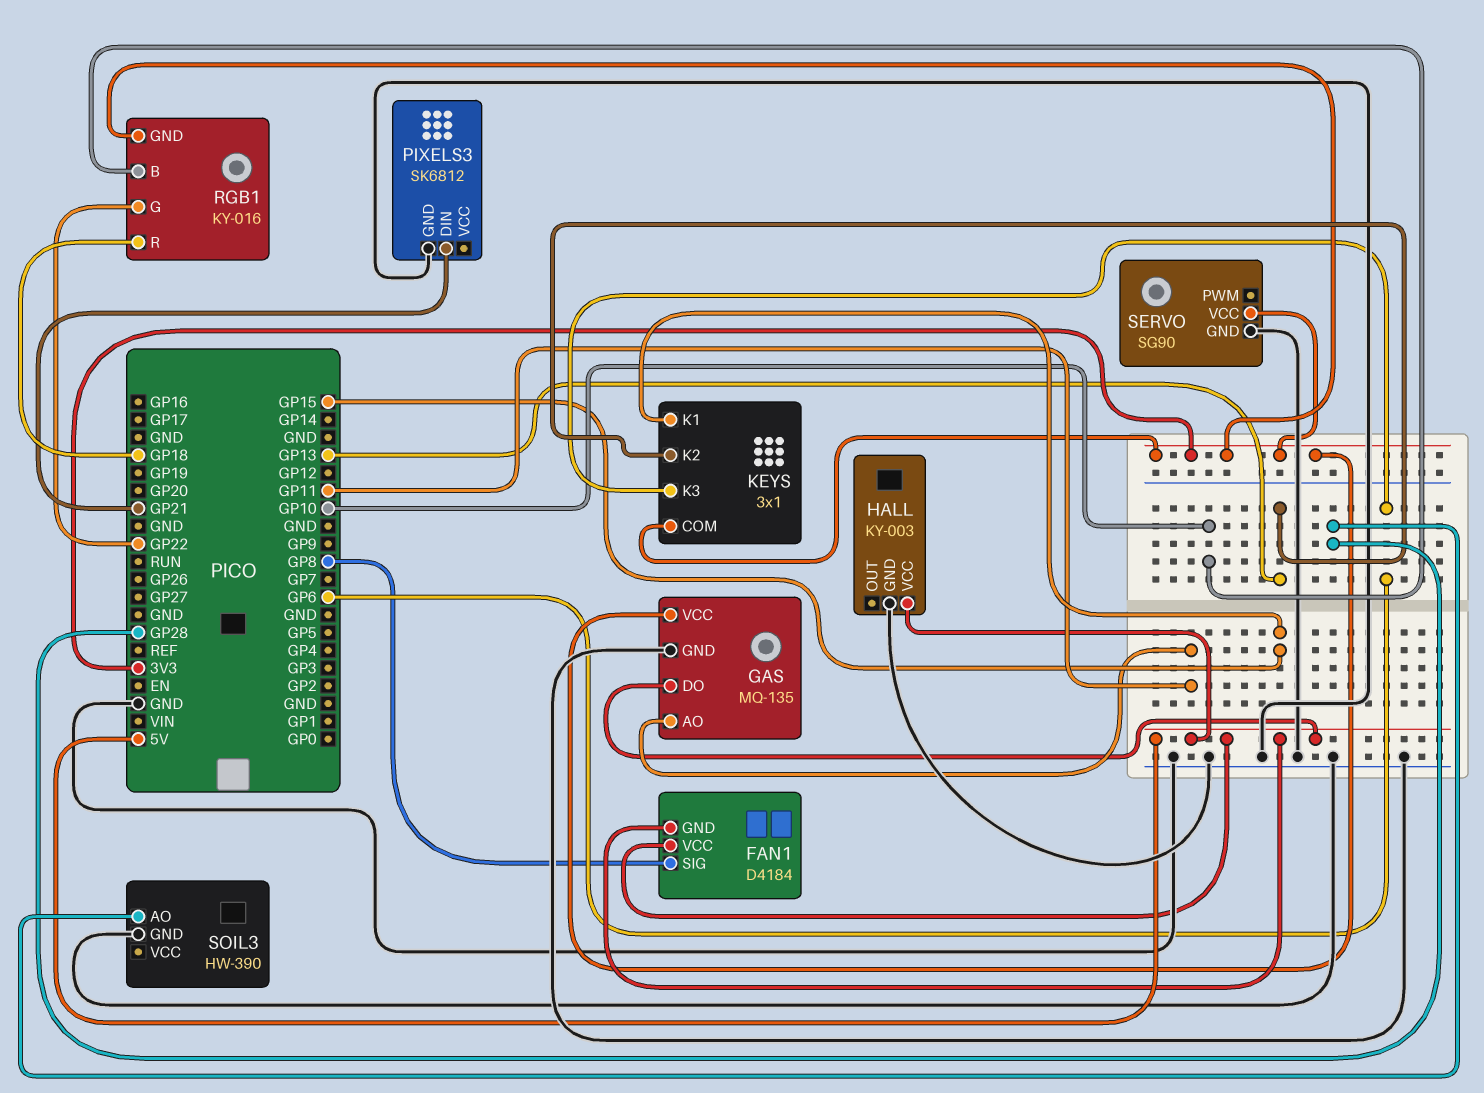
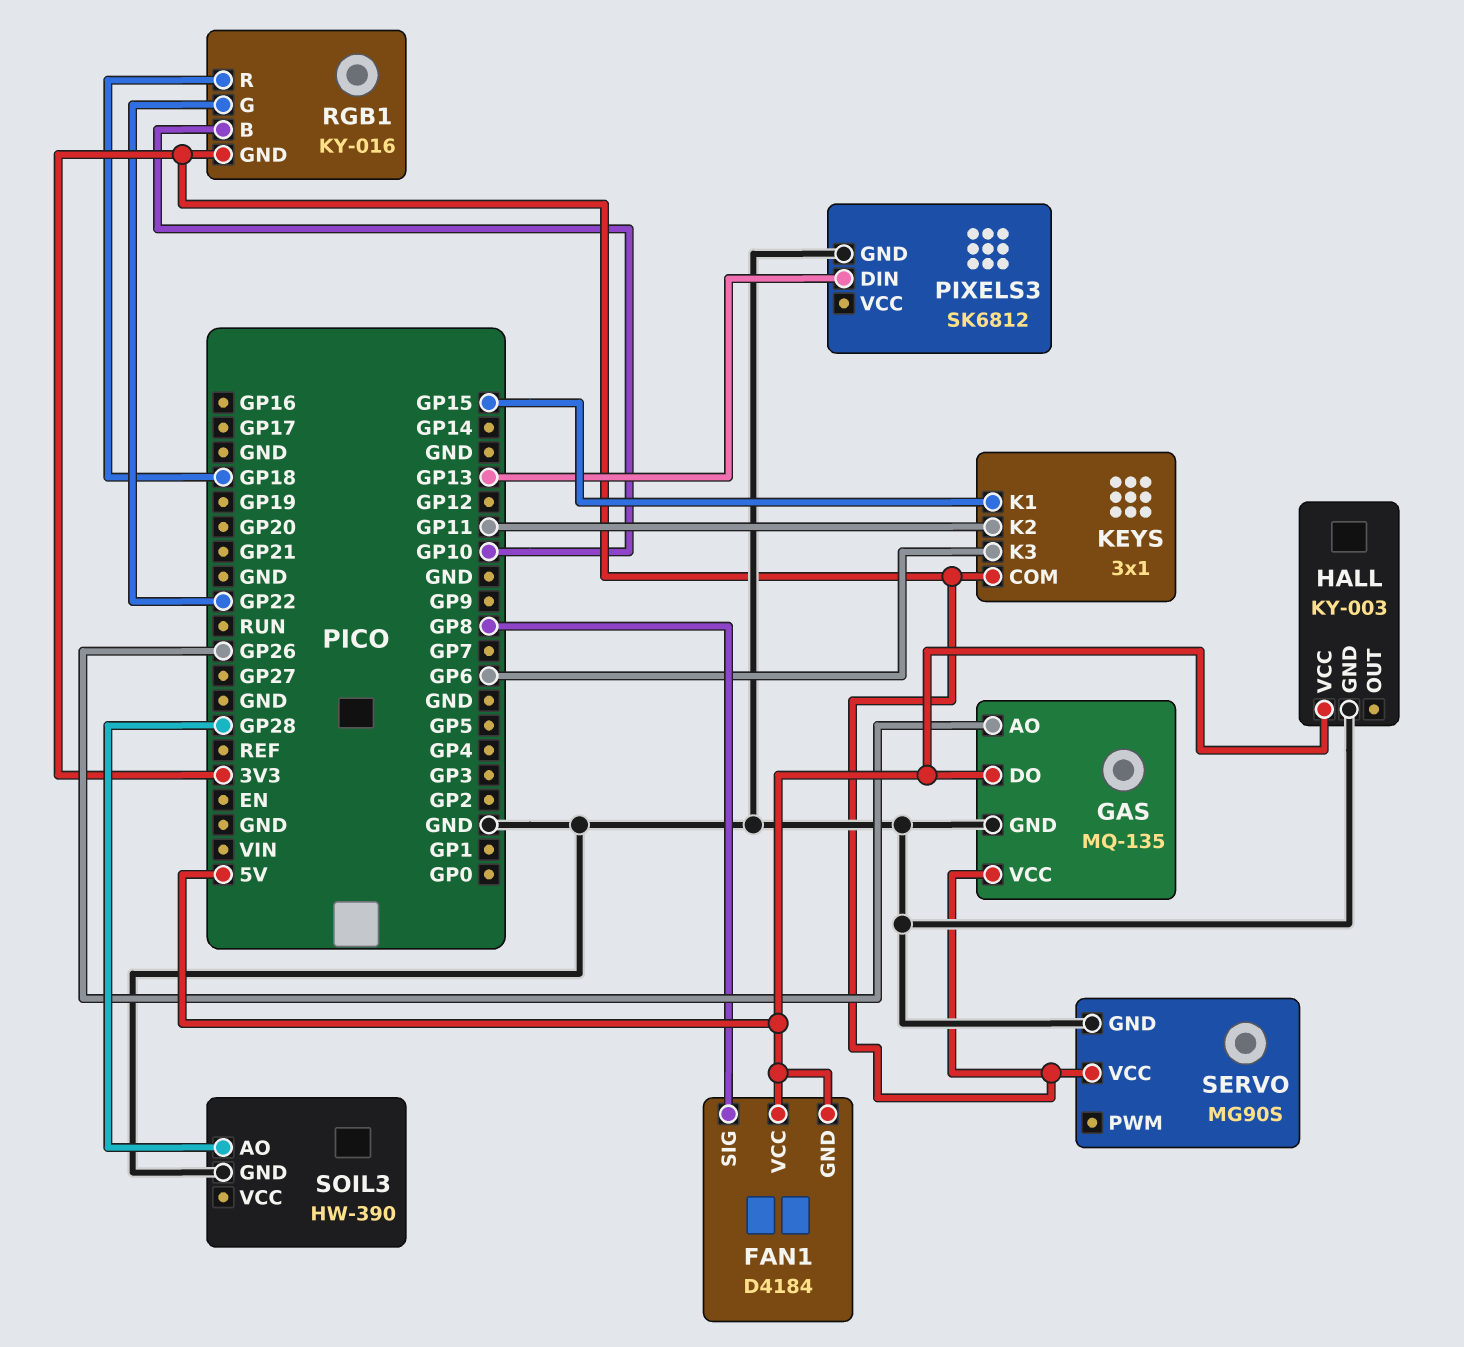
GAS pin AO: GP11 -> GP26
KEYS pin K2: GP13 -> GP11
PIXELS3 pin DIN: GP21 -> GP13
SERVO: SG90 -> MG90S

